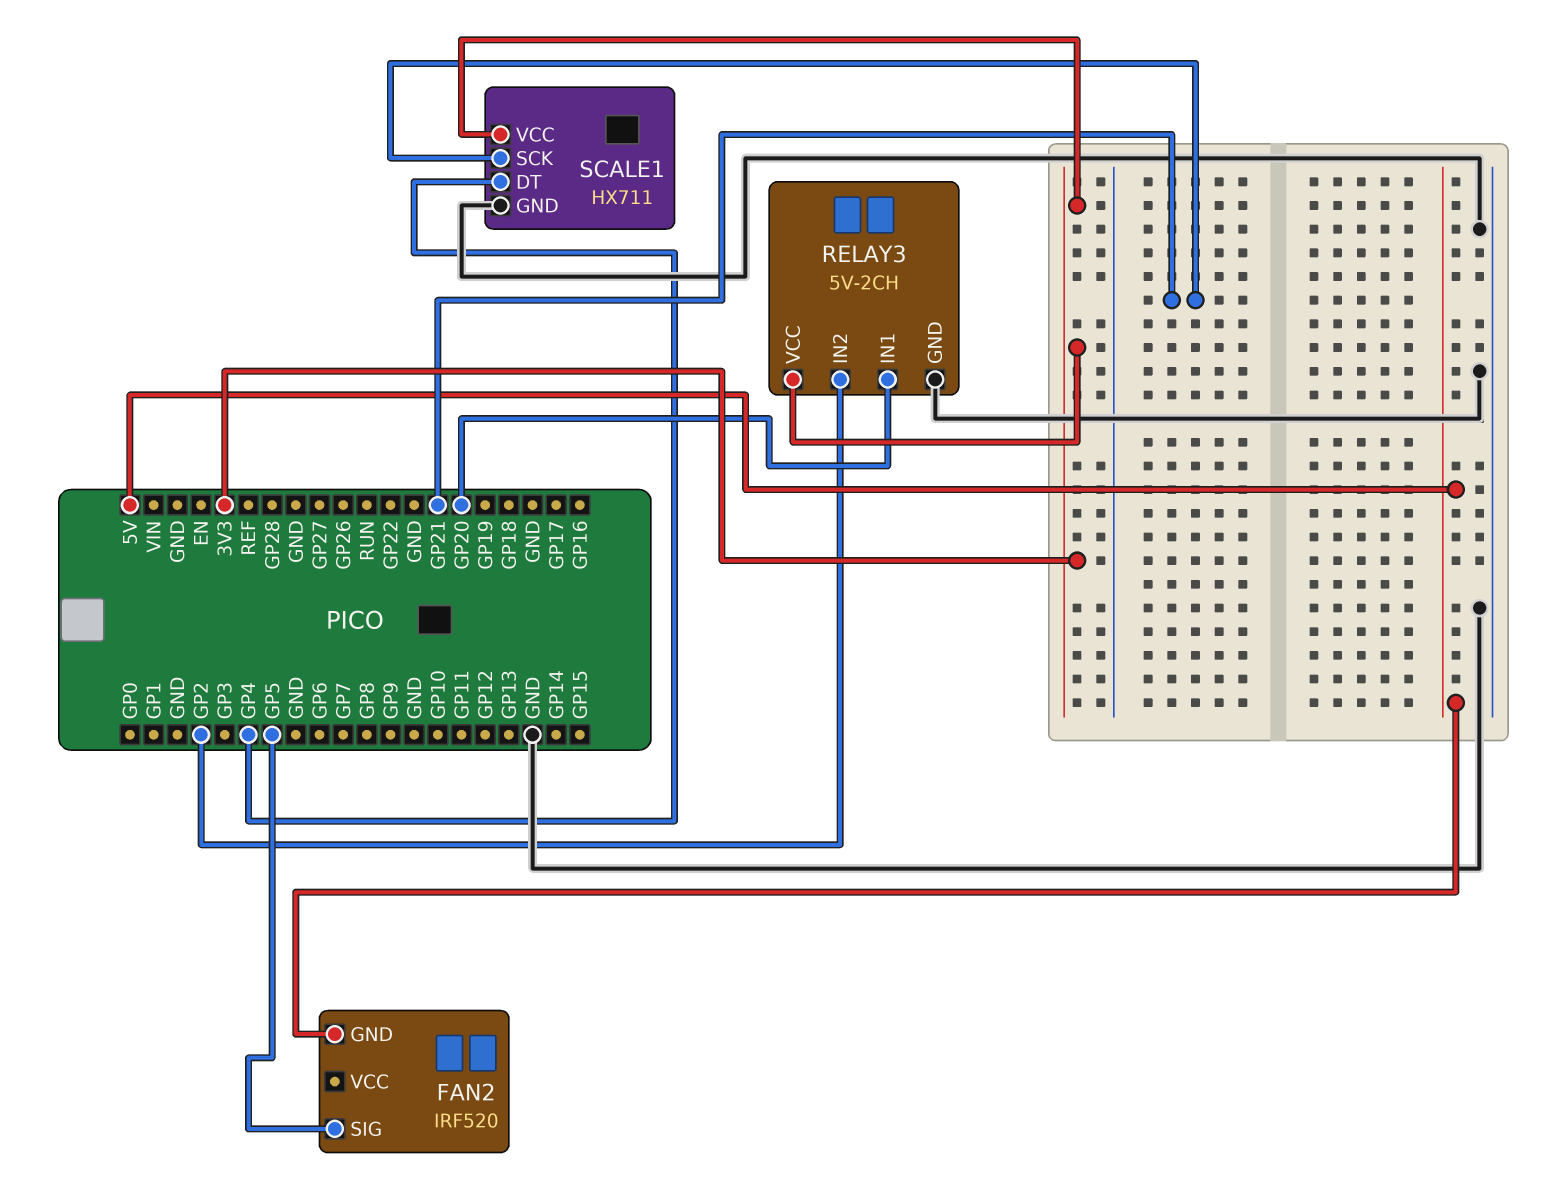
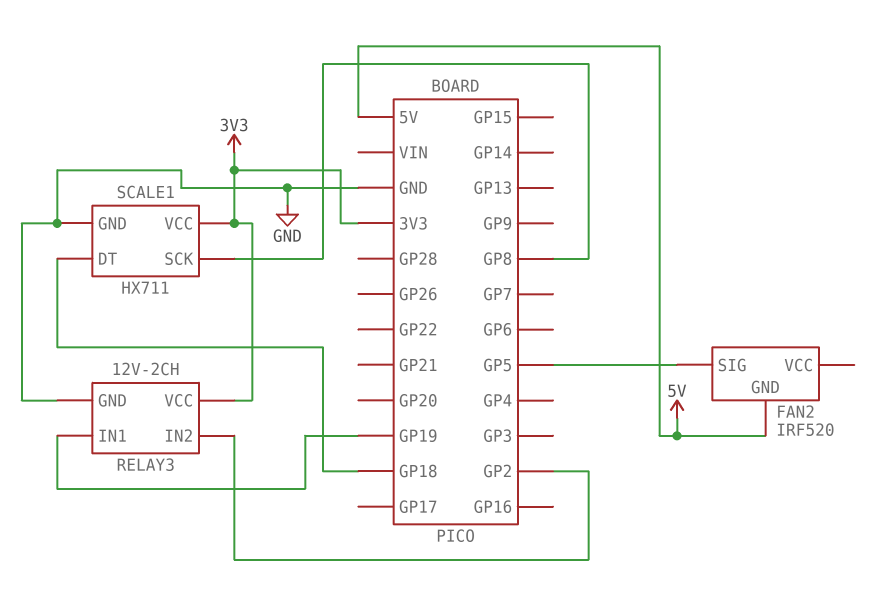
RELAY3: 5V-2CH -> 12V-2CH
RELAY3 pin IN1: GP20 -> GP19
SCALE1 pin DT: GP4 -> GP18
SCALE1 pin SCK: GP21 -> GP8

